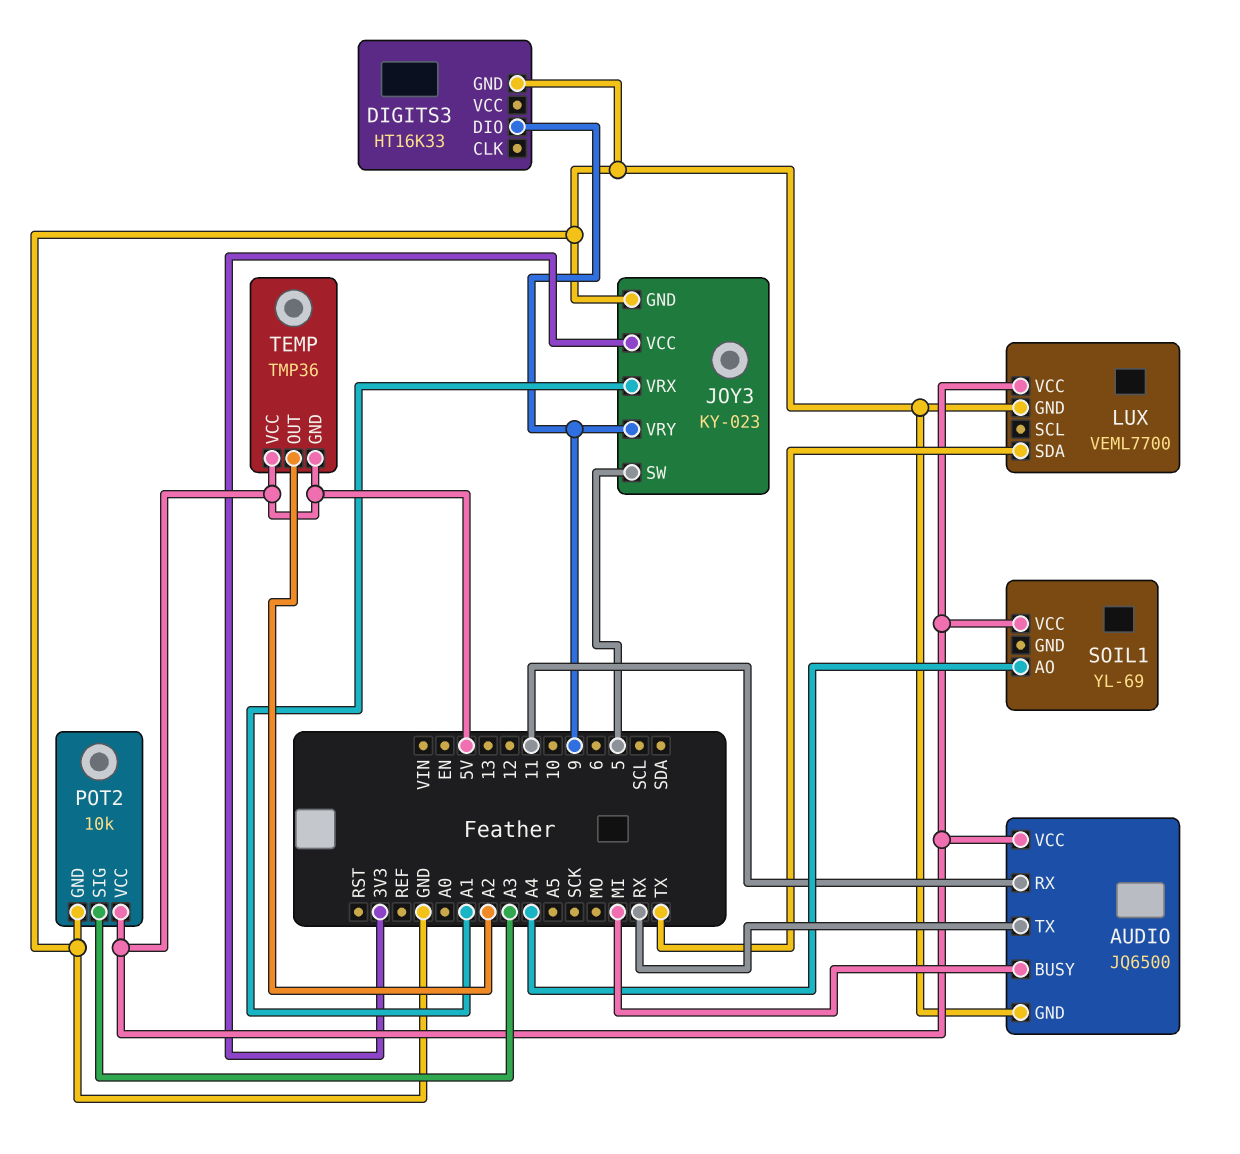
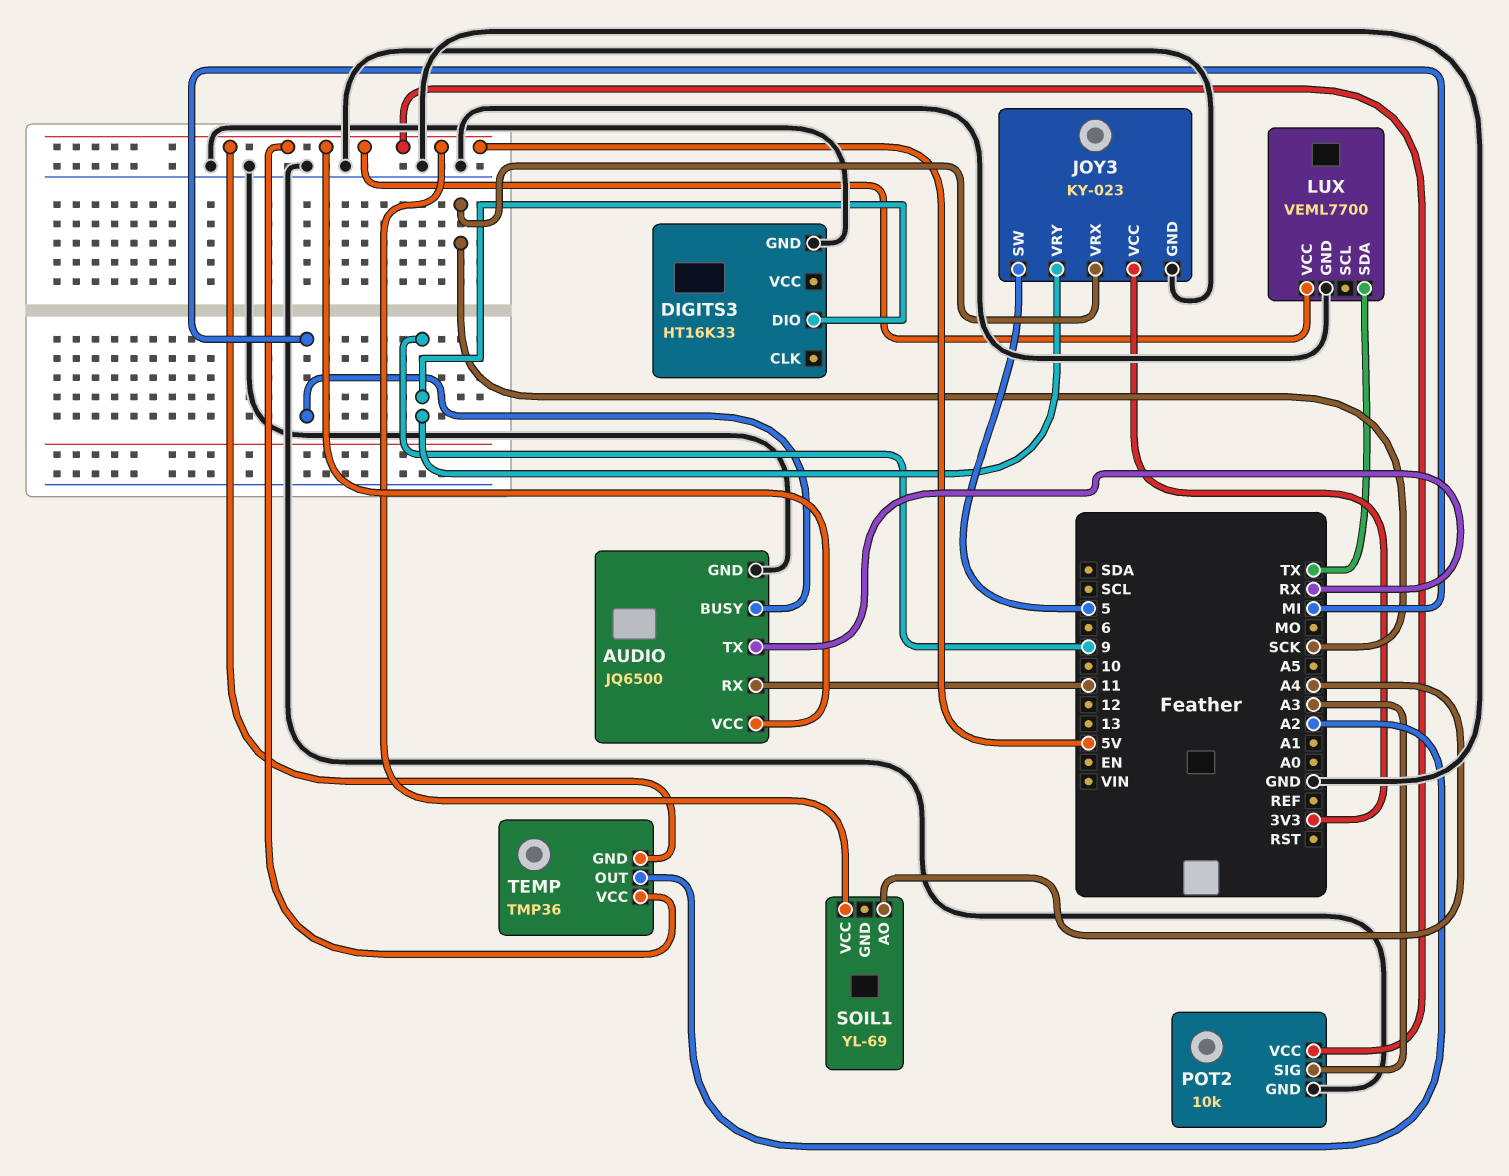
JOY3 pin VRX: A1 -> SCK

